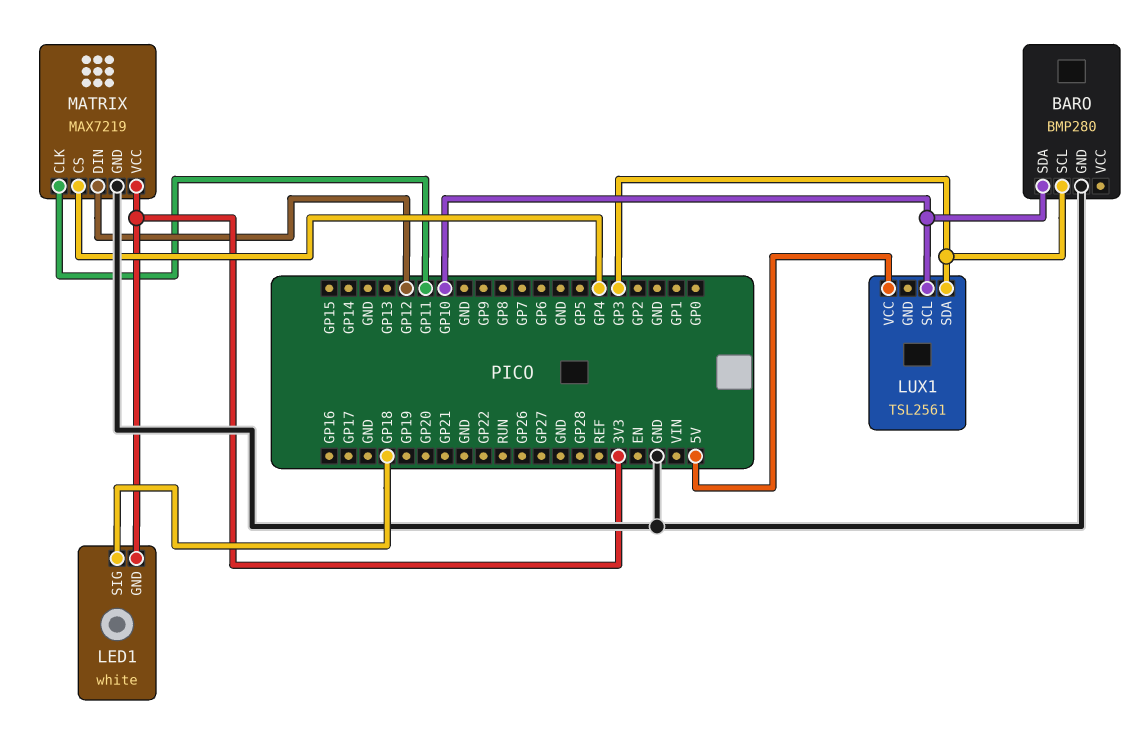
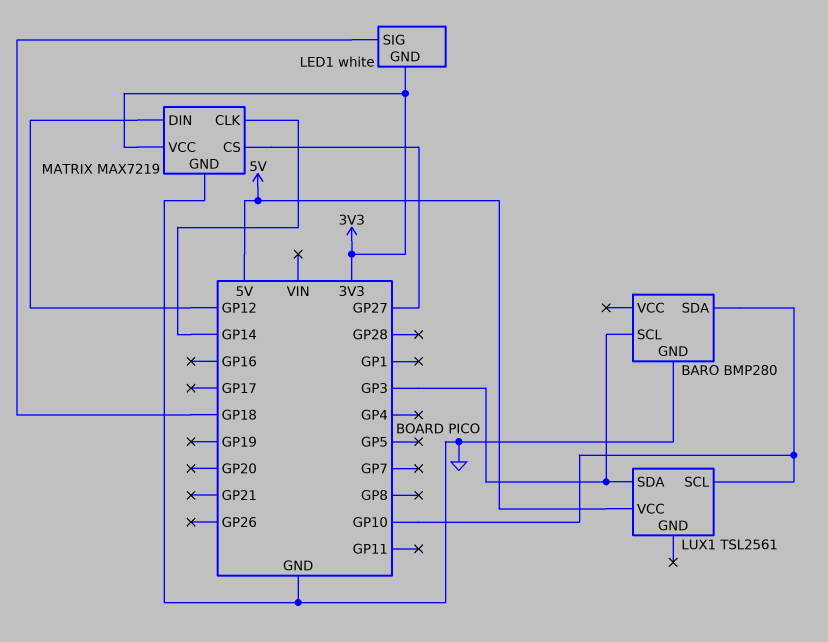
MATRIX pin CLK: GP11 -> GP14
MATRIX pin CS: GP4 -> GP27

